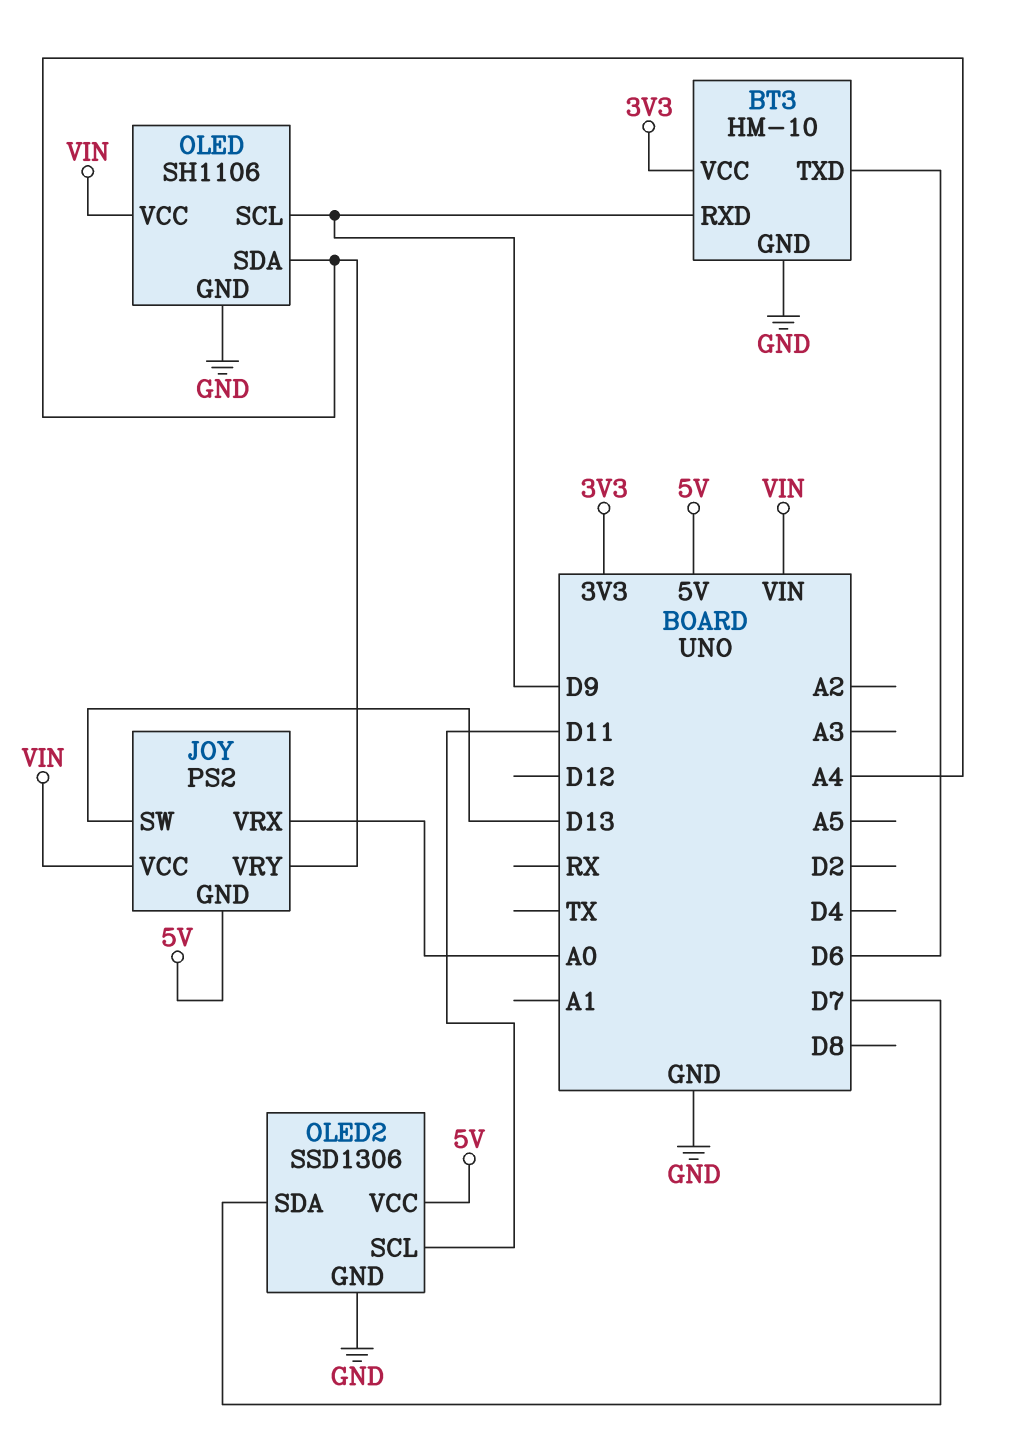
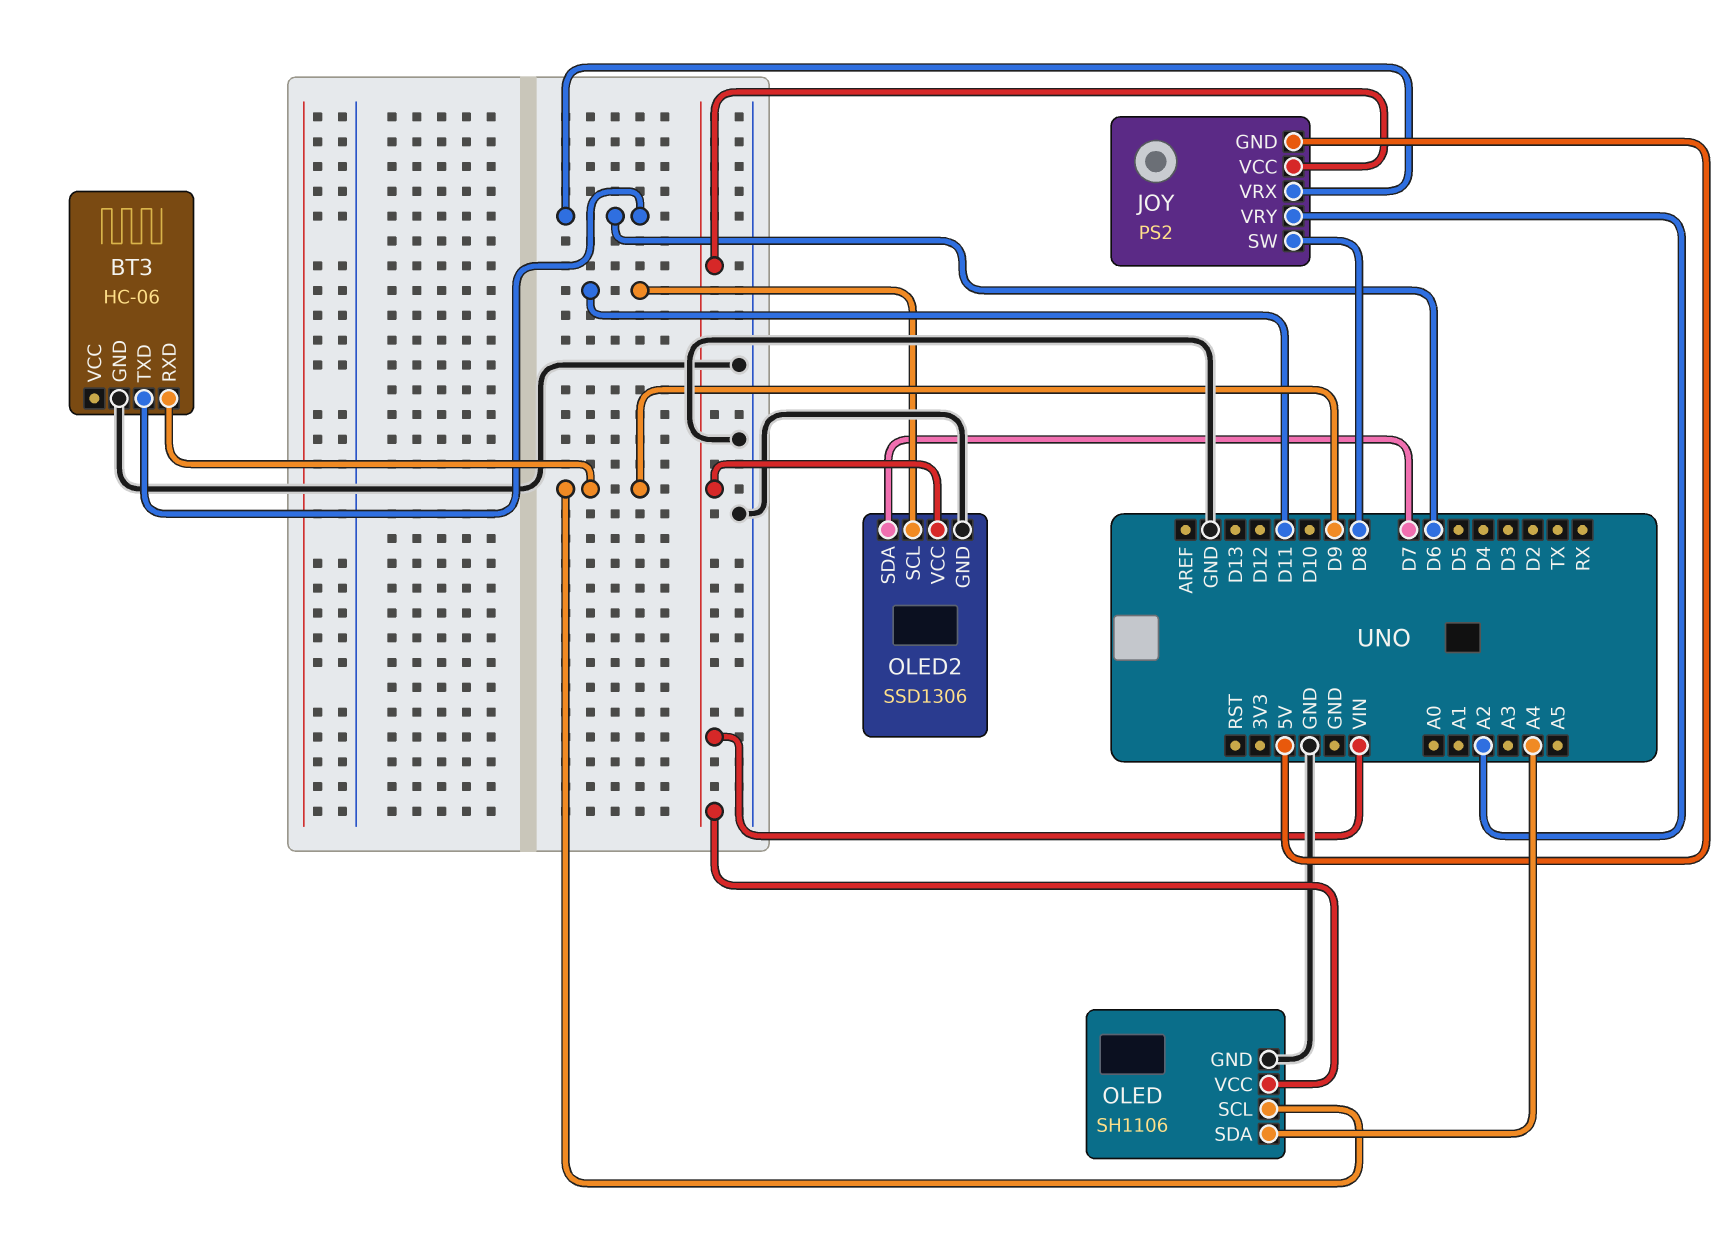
BT3: HM-10 -> HC-06
BT3 pin VCC: 3V3 -> none
JOY pin SW: D13 -> D8
JOY pin VRX: A0 -> D6
JOY pin VRY: A4 -> A2
OLED2 pin VCC: 5V -> VIN

